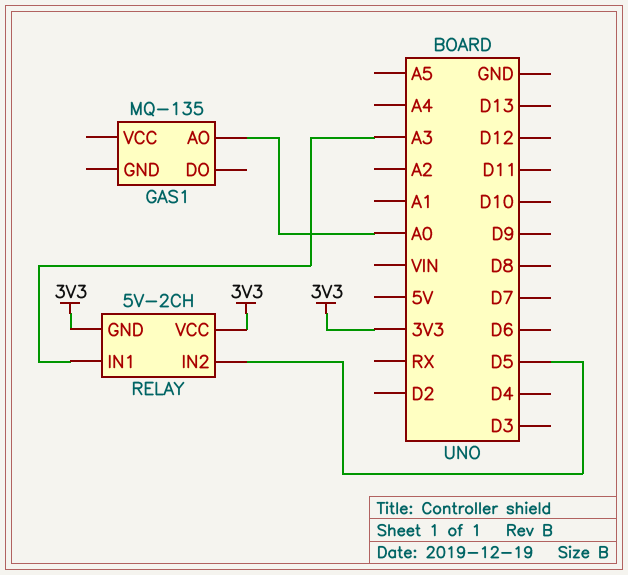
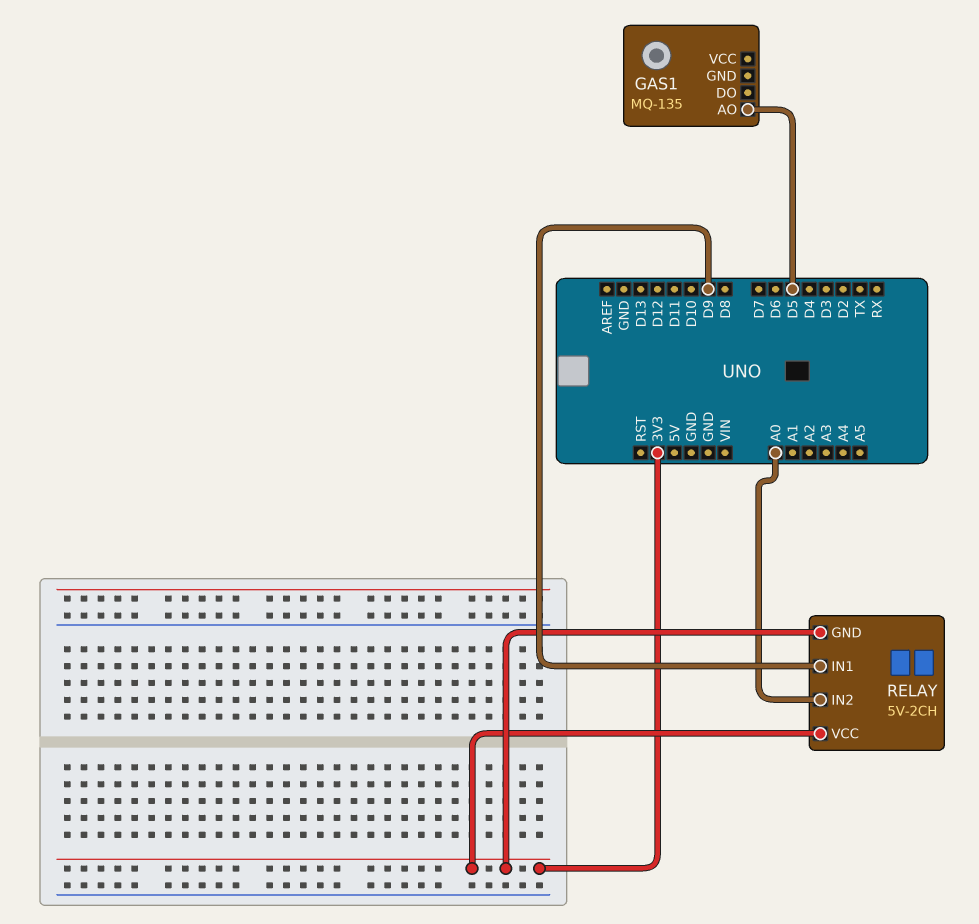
GAS1 pin AO: A0 -> D5
RELAY pin IN1: A3 -> D9
RELAY pin IN2: D5 -> A0

